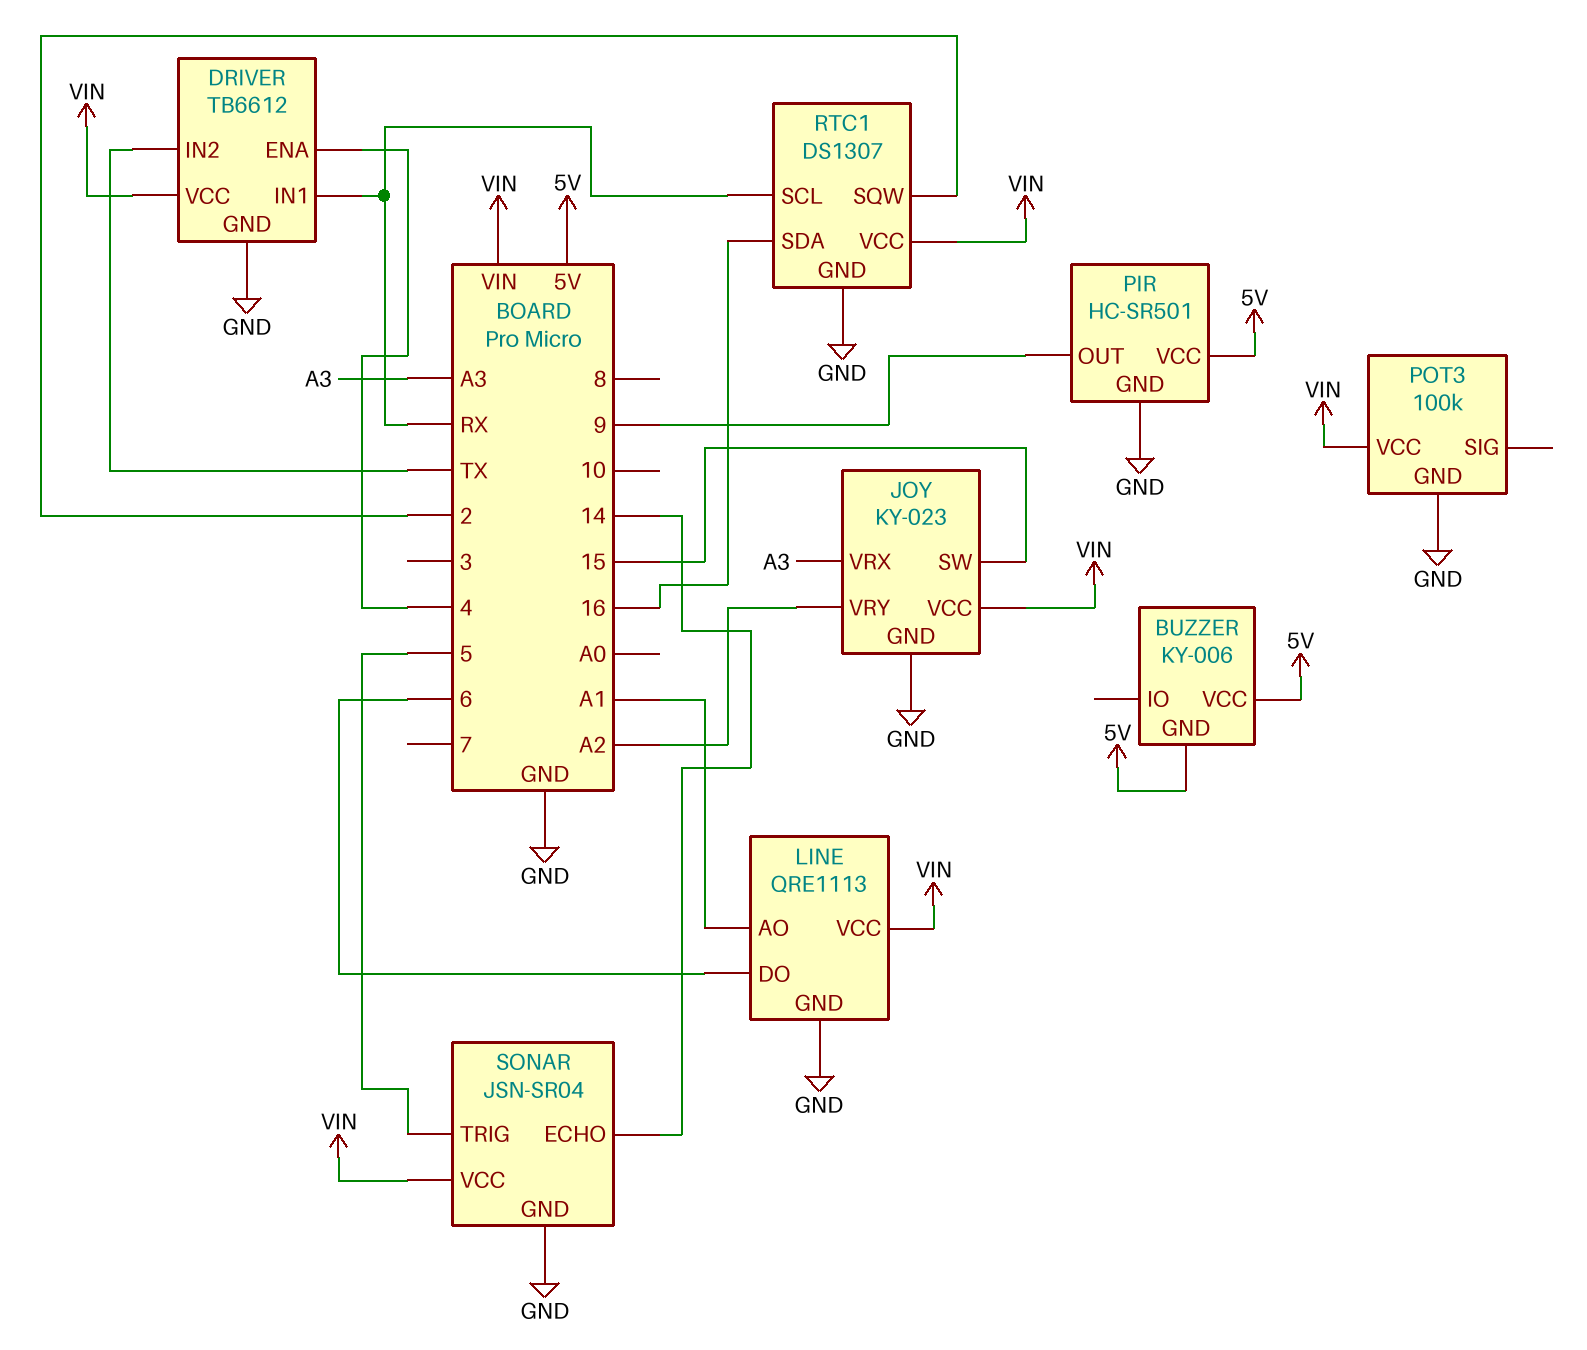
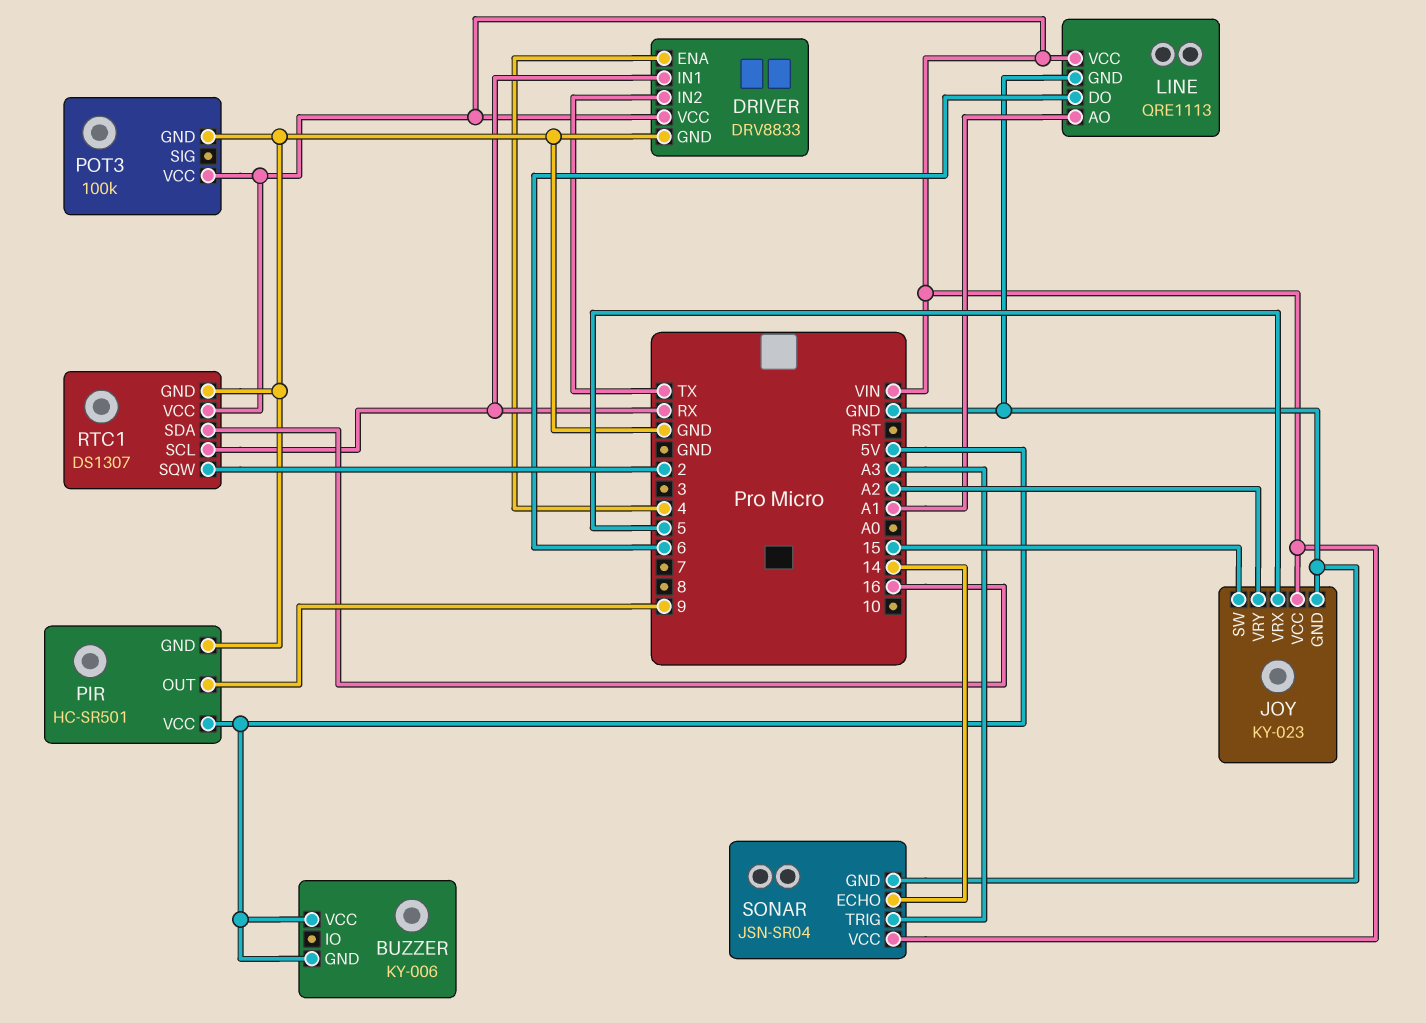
DRIVER: TB6612 -> DRV8833
JOY pin VRX: A3 -> 5
SONAR pin TRIG: 5 -> A3

